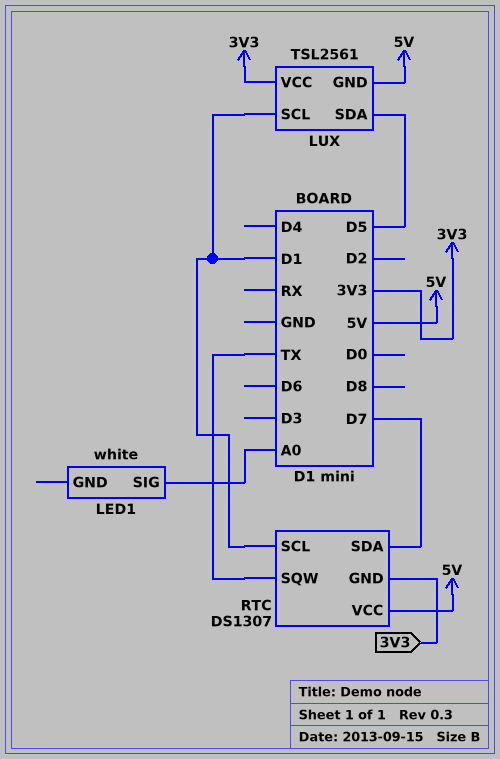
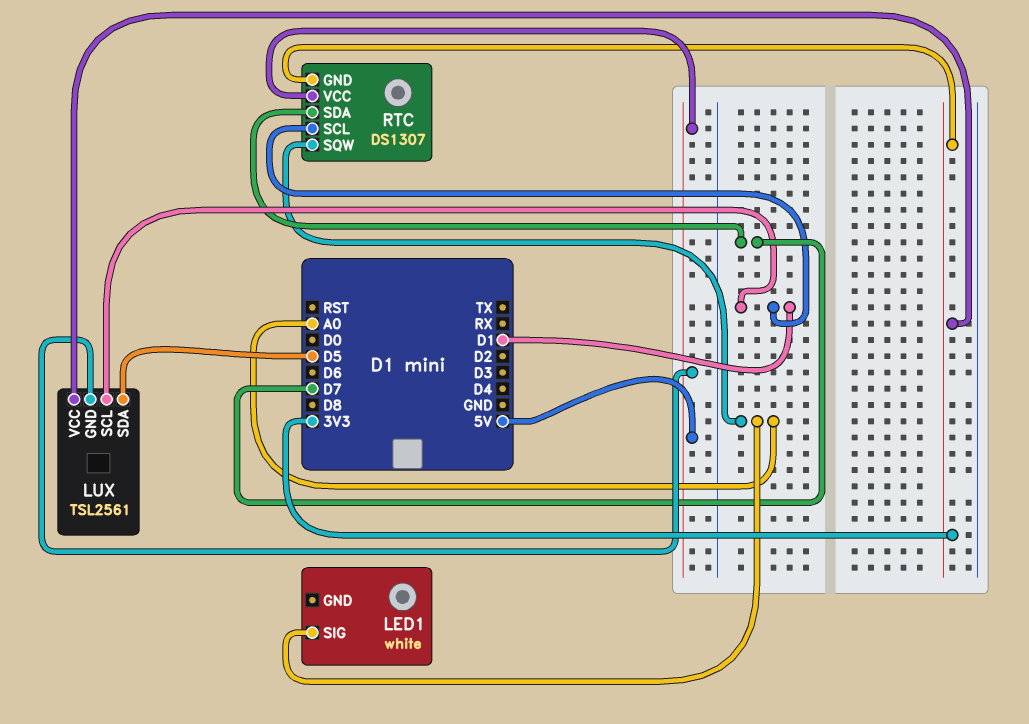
RTC pin SQW: TX -> A0

